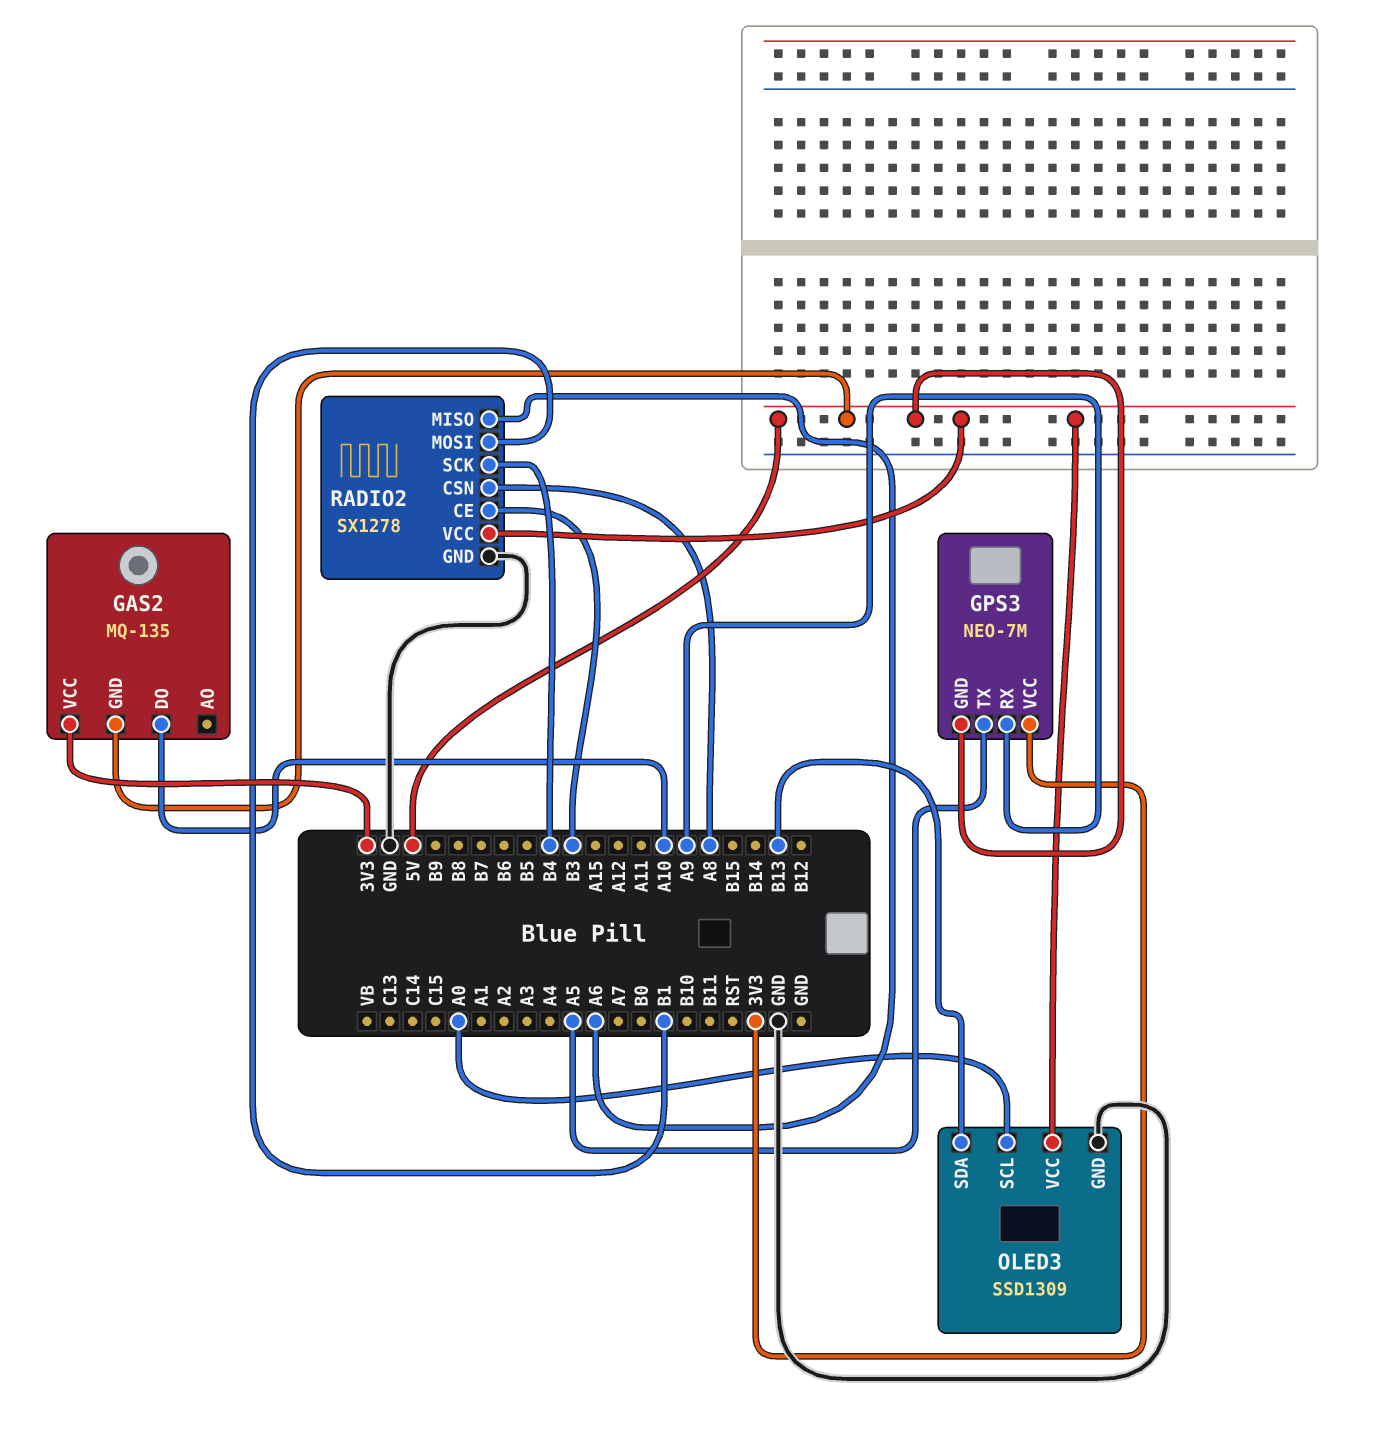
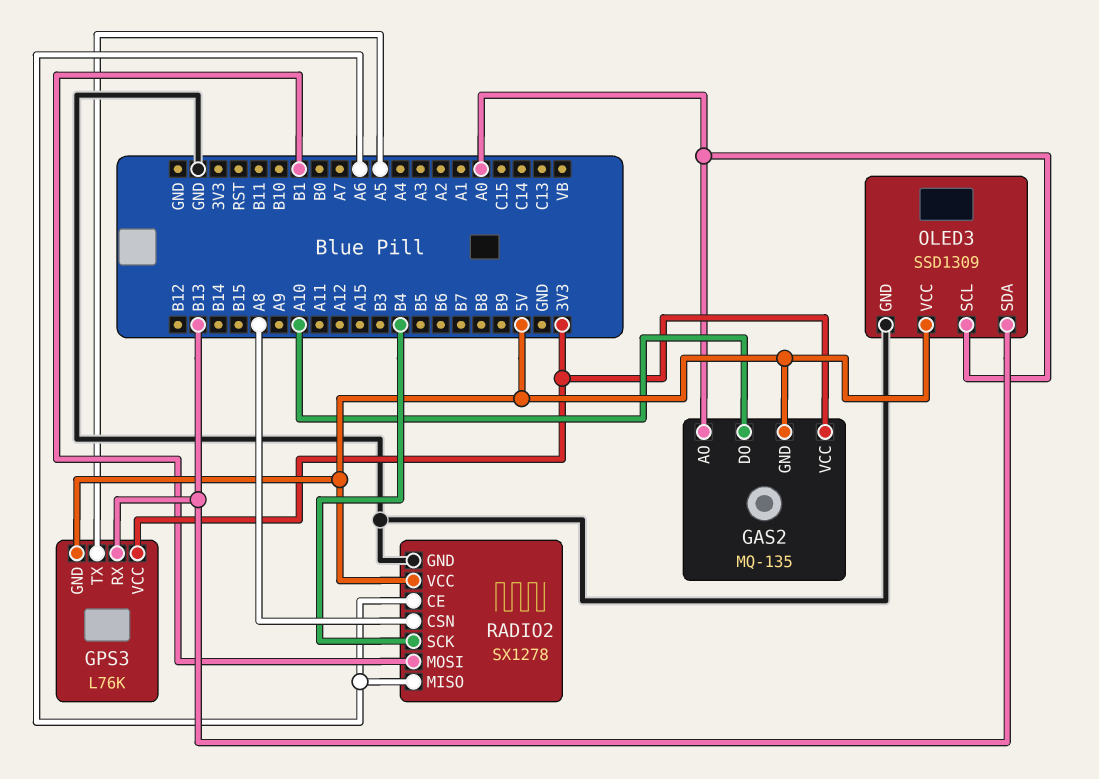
GAS2 pin AO: none -> A0
GPS3: NEO-7M -> L76K
GPS3 pin RX: A9 -> B13
RADIO2 pin CE: B3 -> A6

